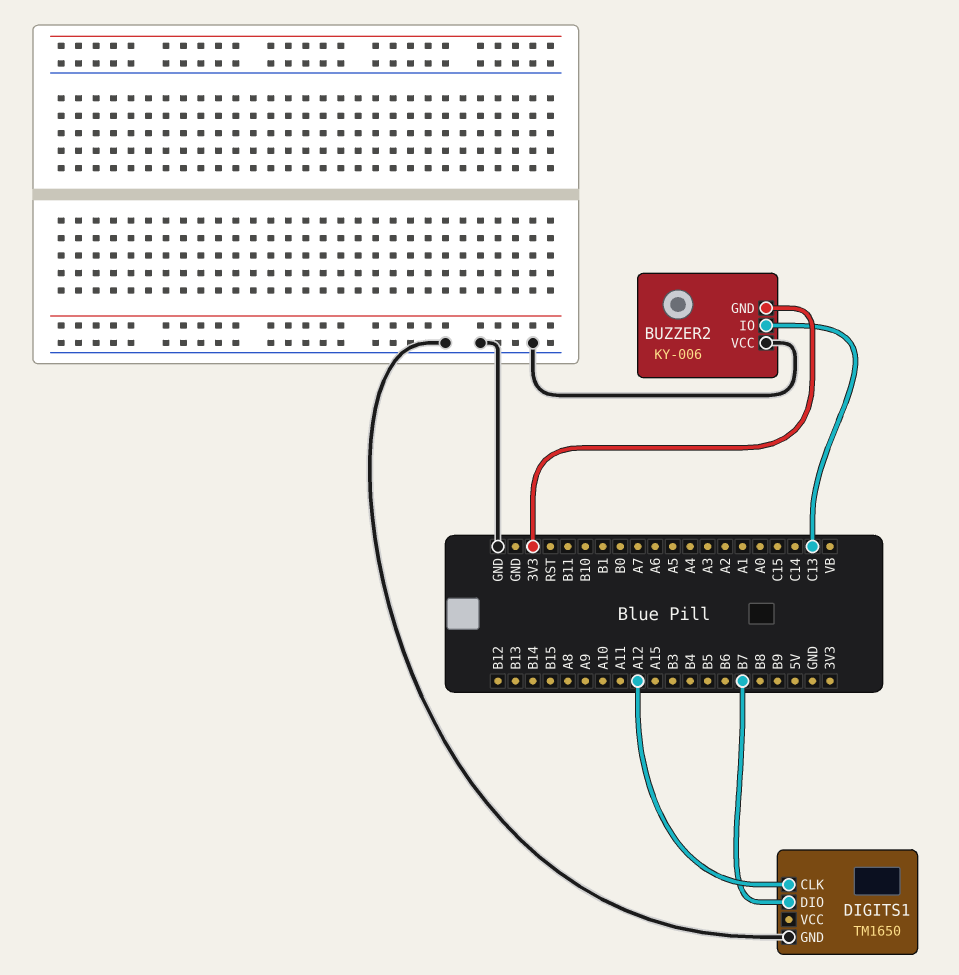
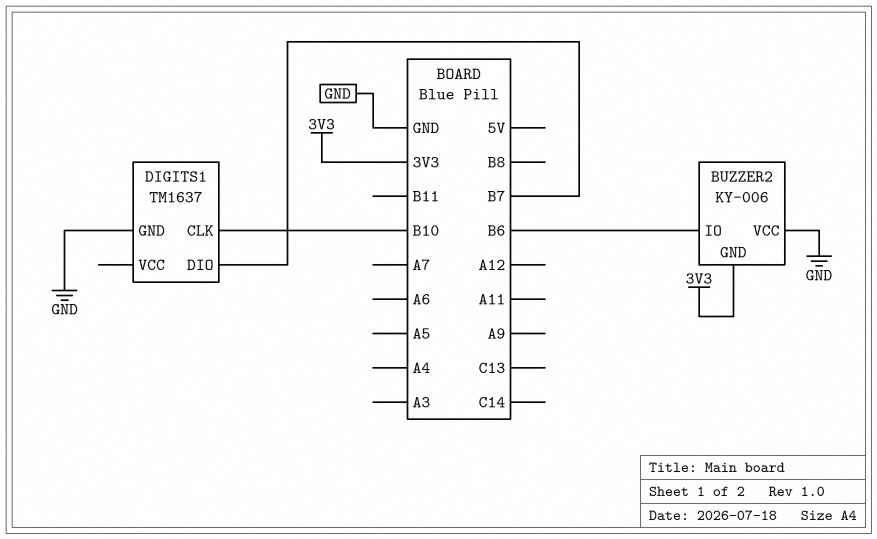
BUZZER2 pin IO: C13 -> B6
DIGITS1: TM1650 -> TM1637
DIGITS1 pin CLK: A12 -> B10

